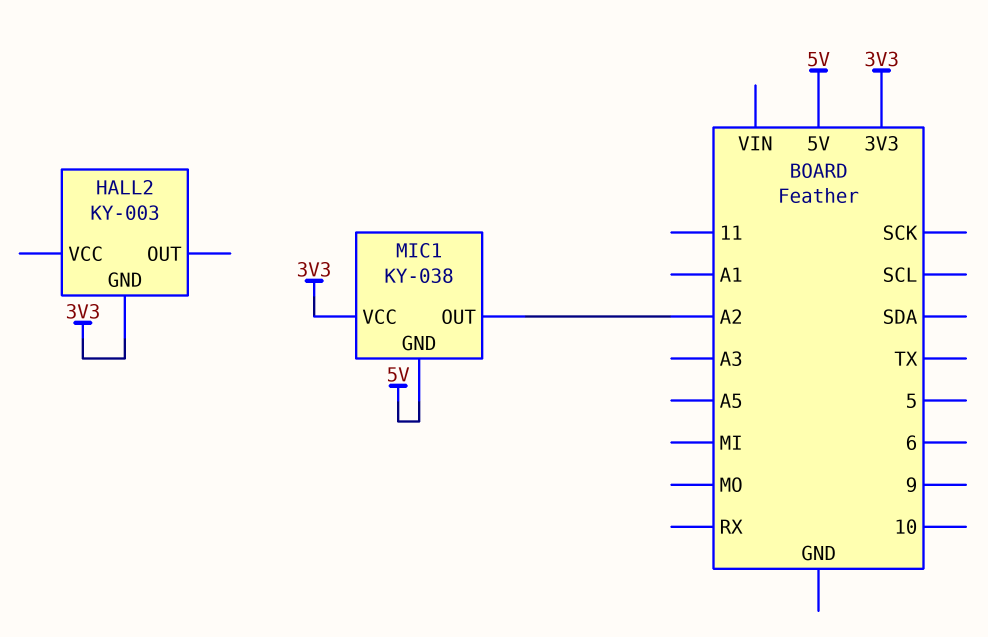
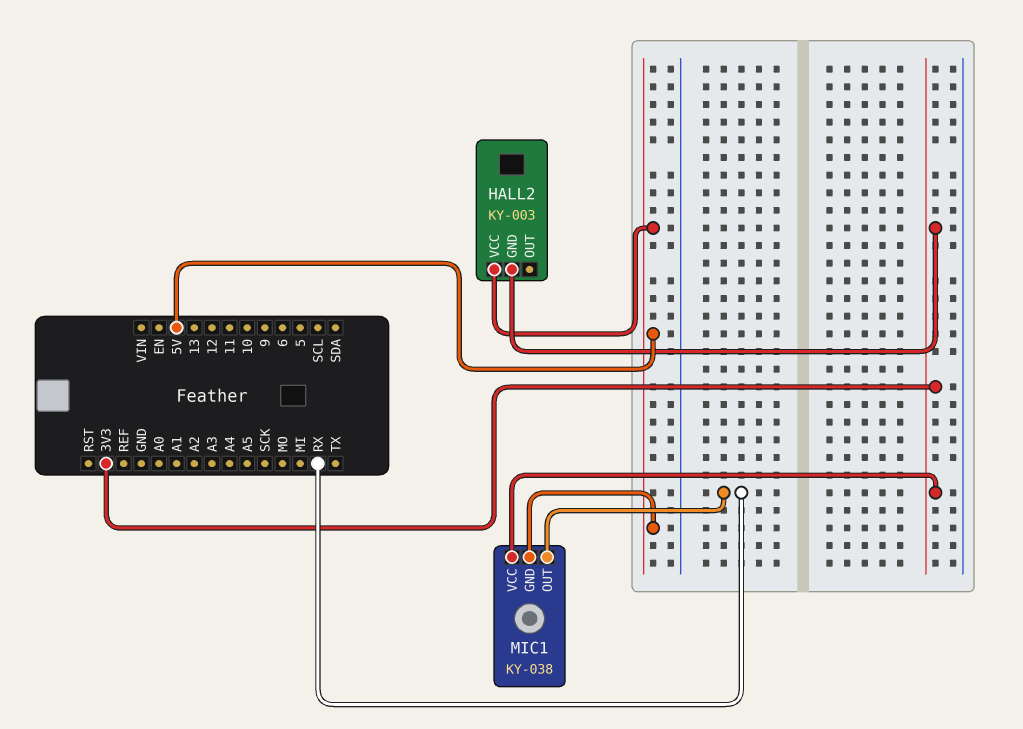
HALL2 pin VCC: none -> 5V
MIC1 pin OUT: A2 -> RX

